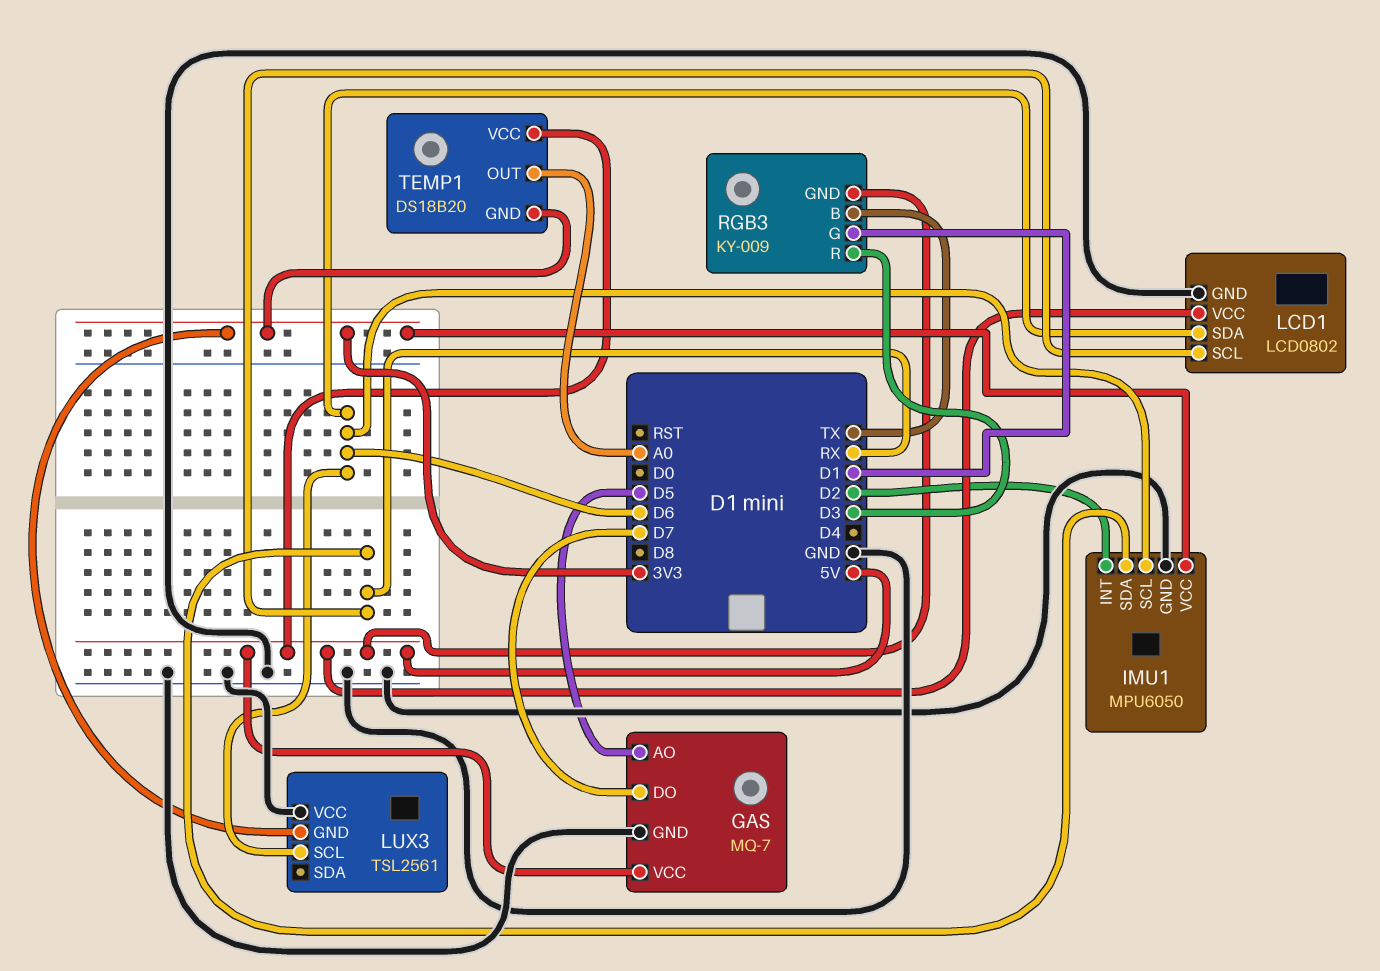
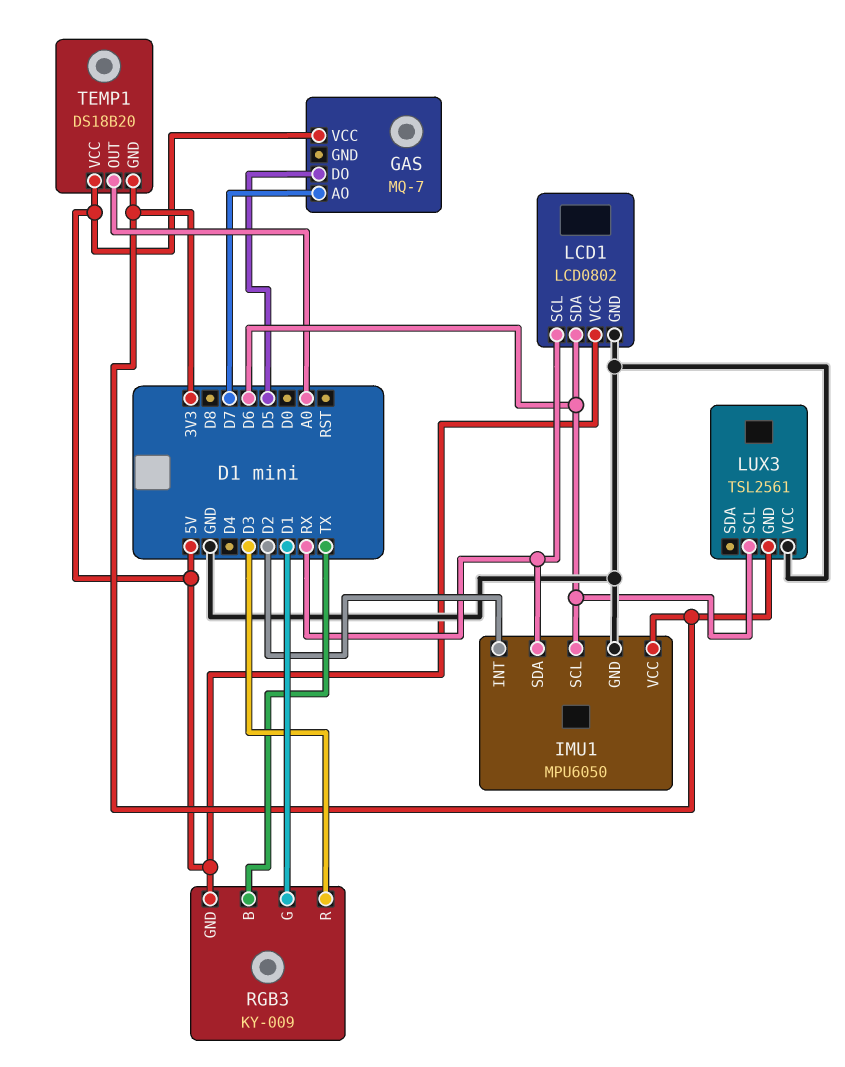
GAS pin AO: D5 -> D7
GAS pin DO: D7 -> D5
GAS pin GND: GND -> none

